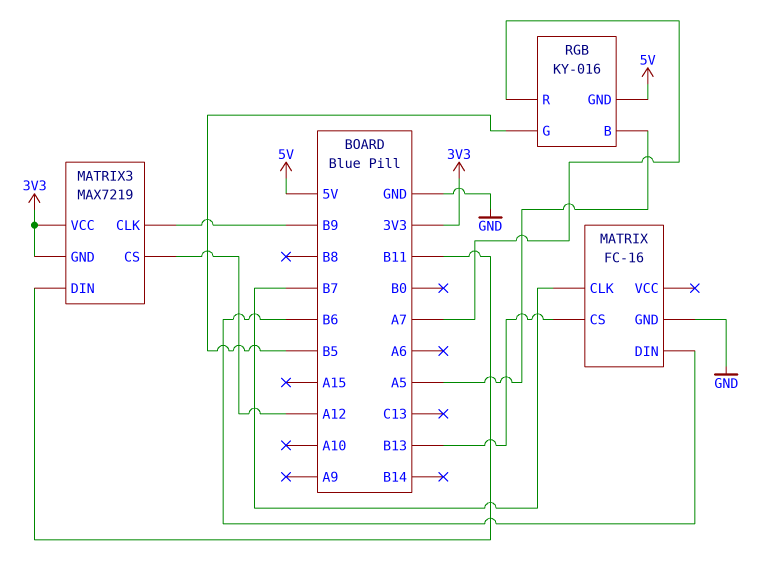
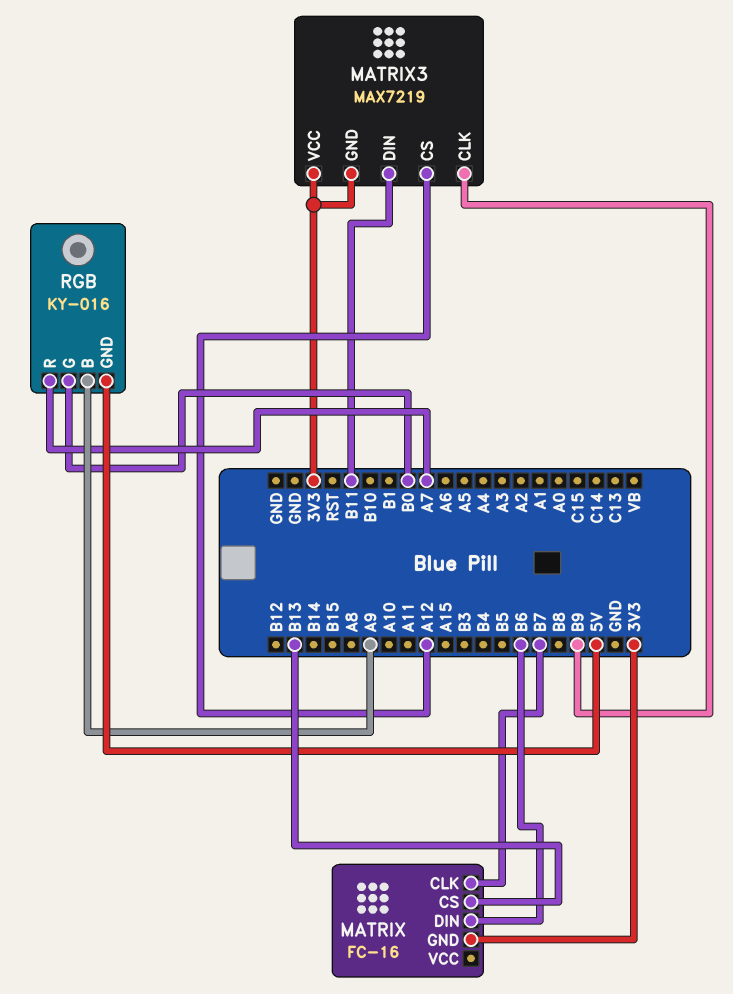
MATRIX pin GND: GND -> 3V3
RGB pin B: A5 -> A9
RGB pin G: B5 -> B0

